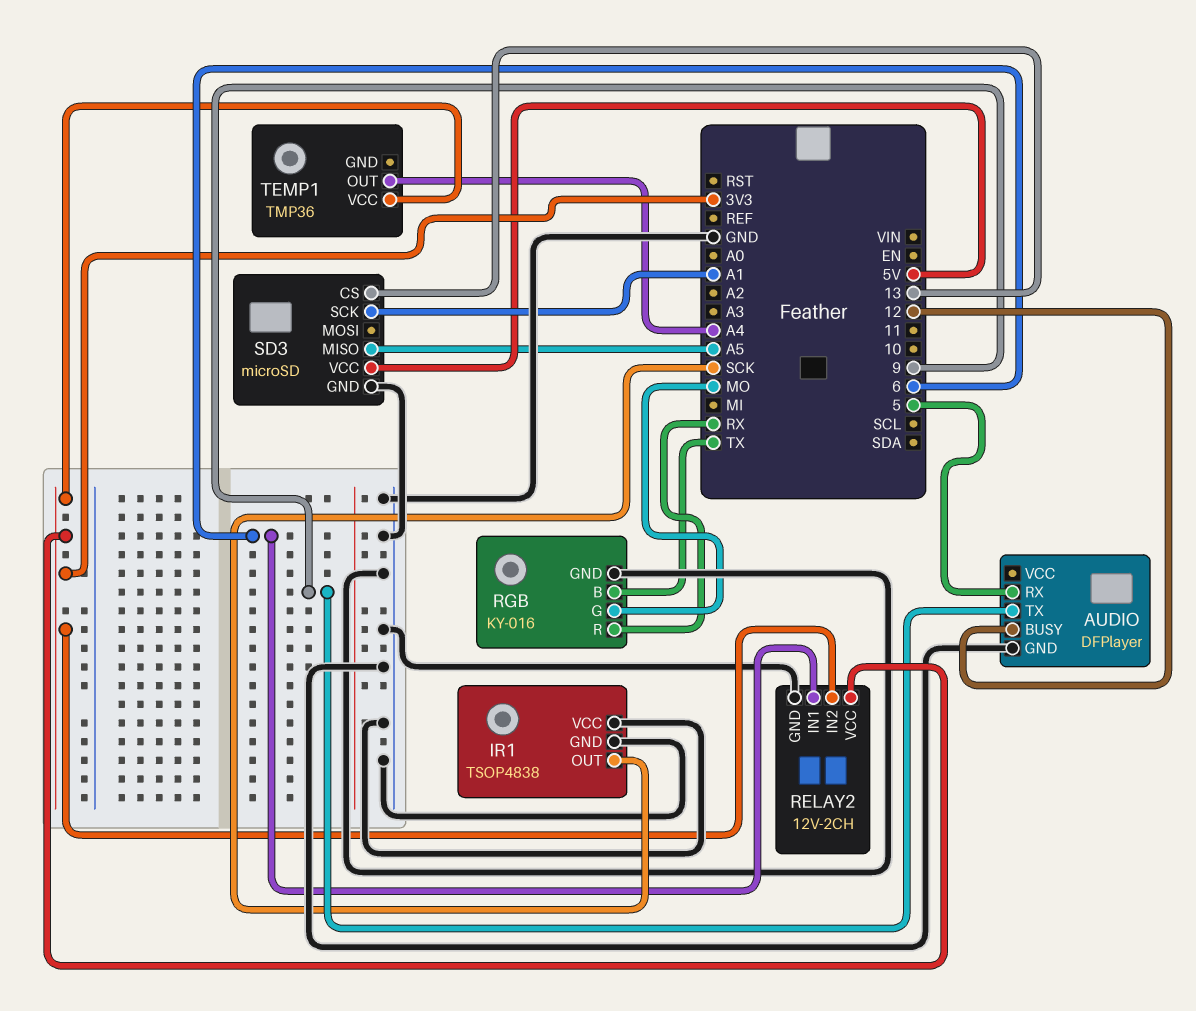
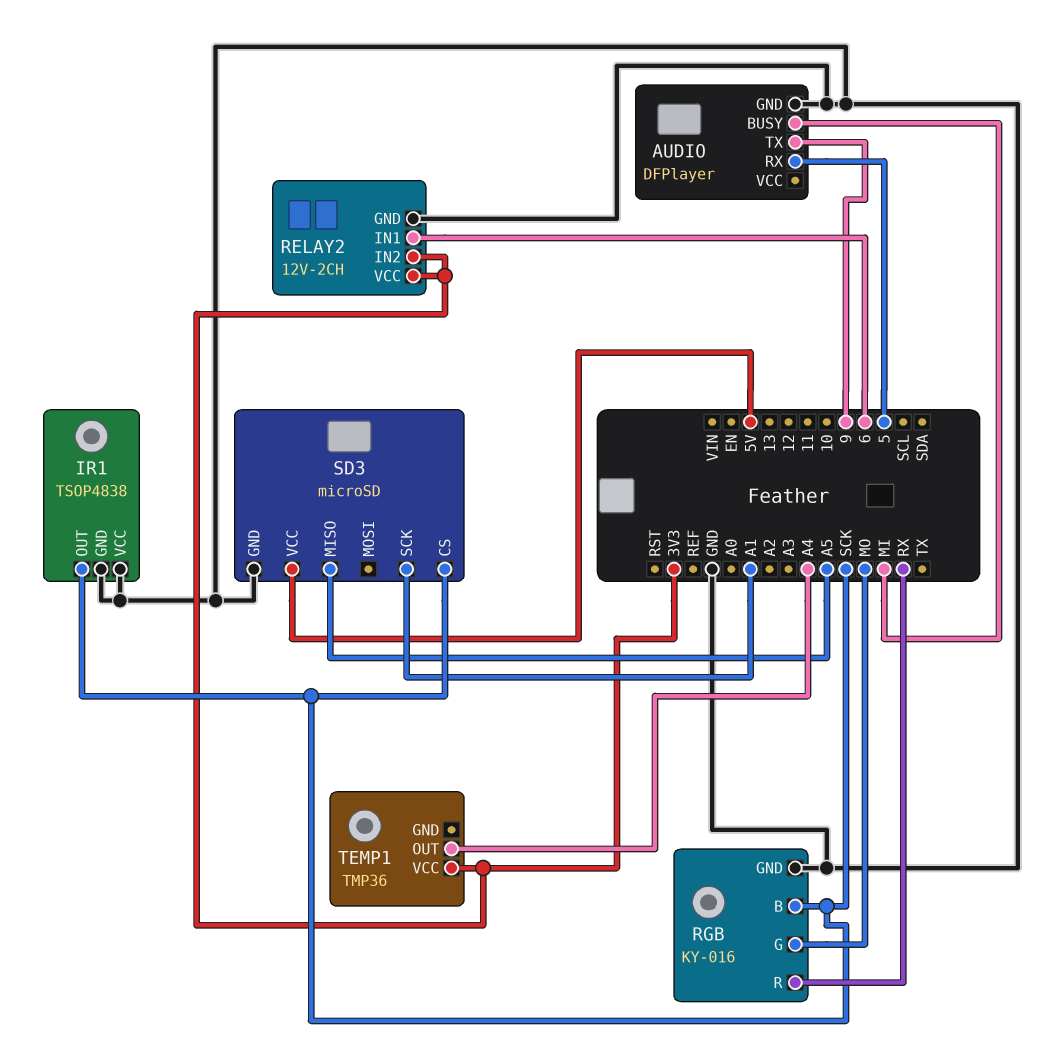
AUDIO pin BUSY: 12 -> MI
RGB pin B: TX -> SCK
SD3 pin CS: 13 -> SCK

